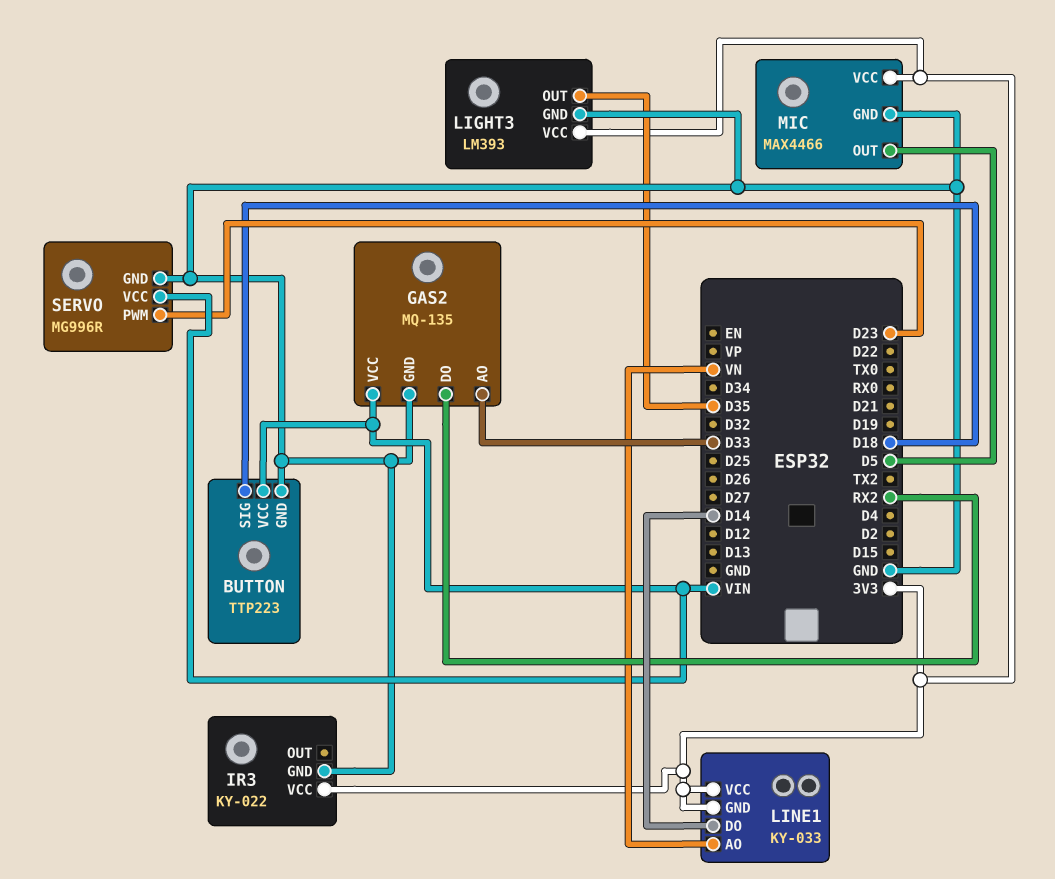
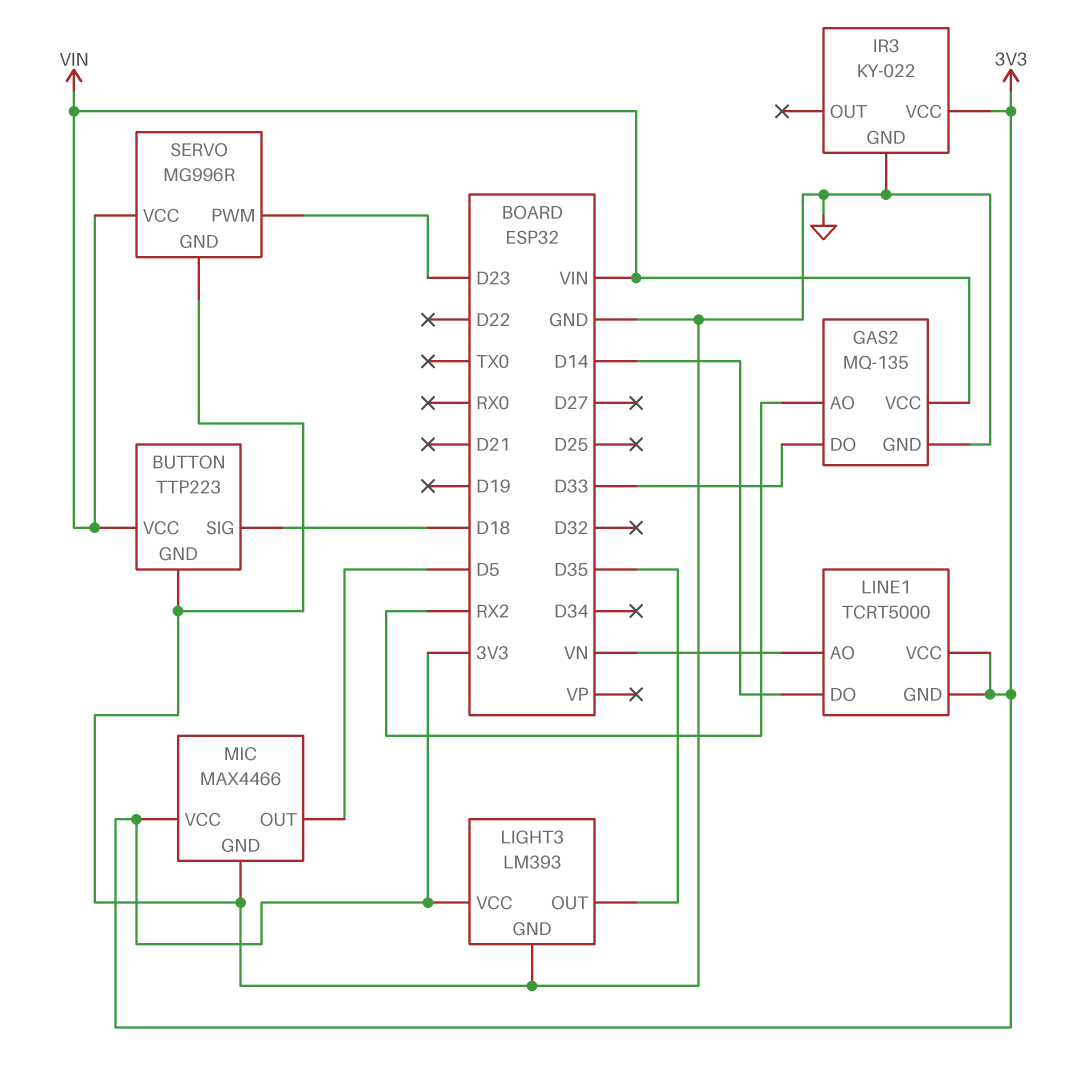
GAS2 pin AO: D33 -> RX2
GAS2 pin DO: RX2 -> D33
LINE1: KY-033 -> TCRT5000

